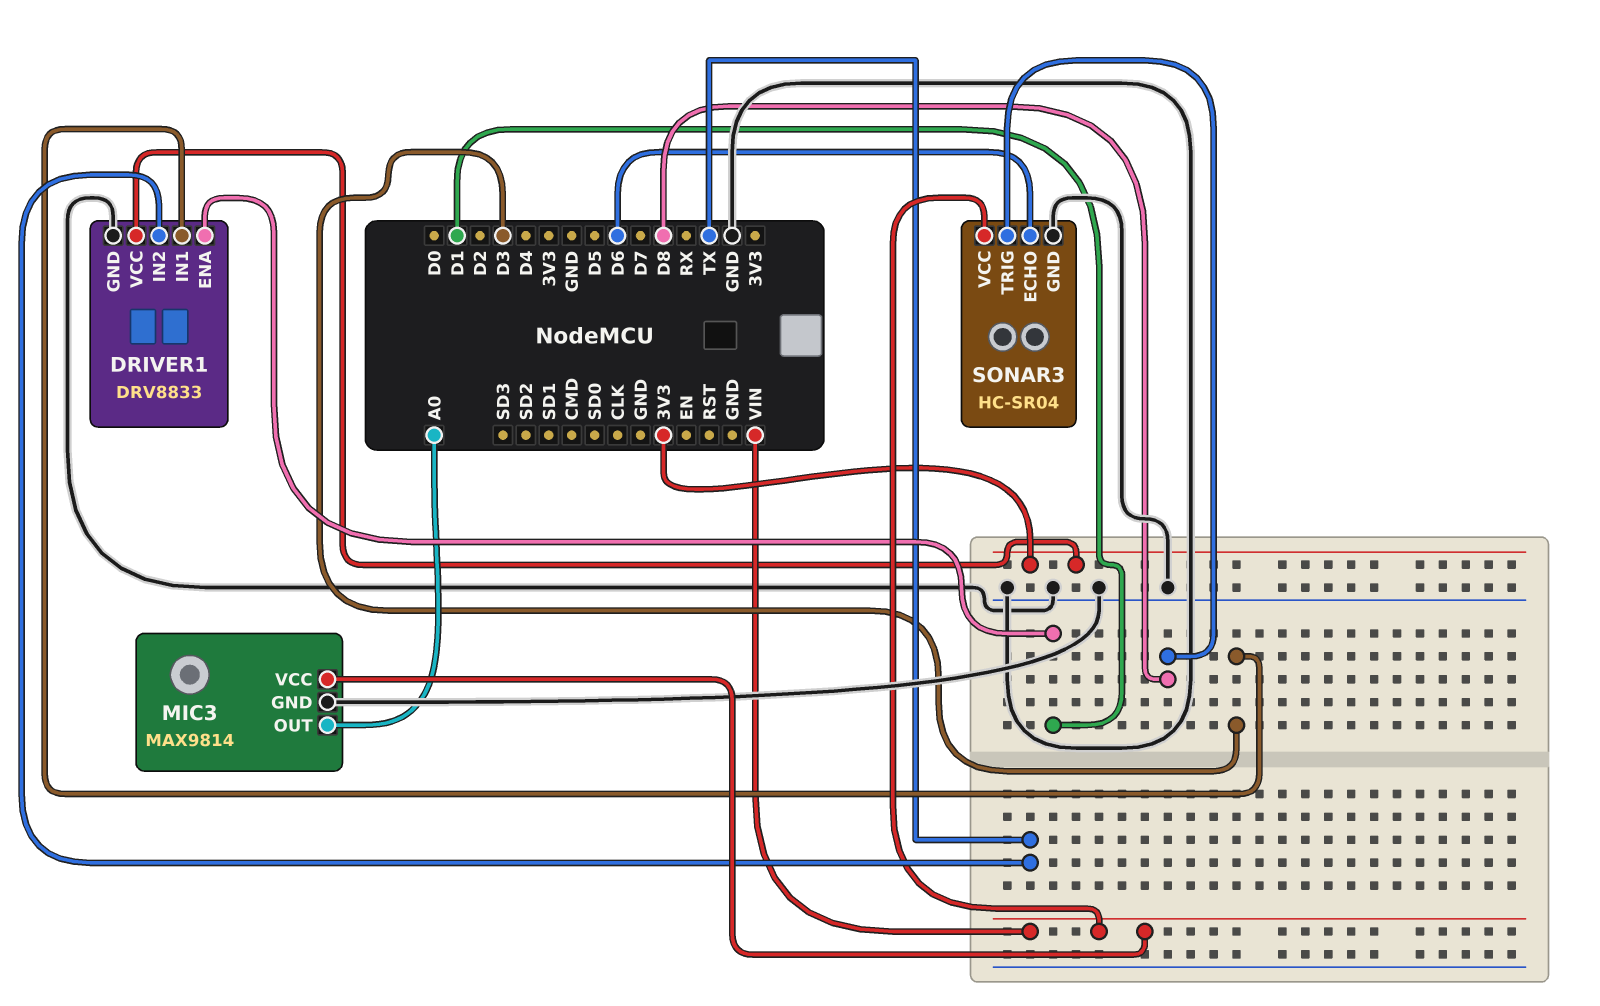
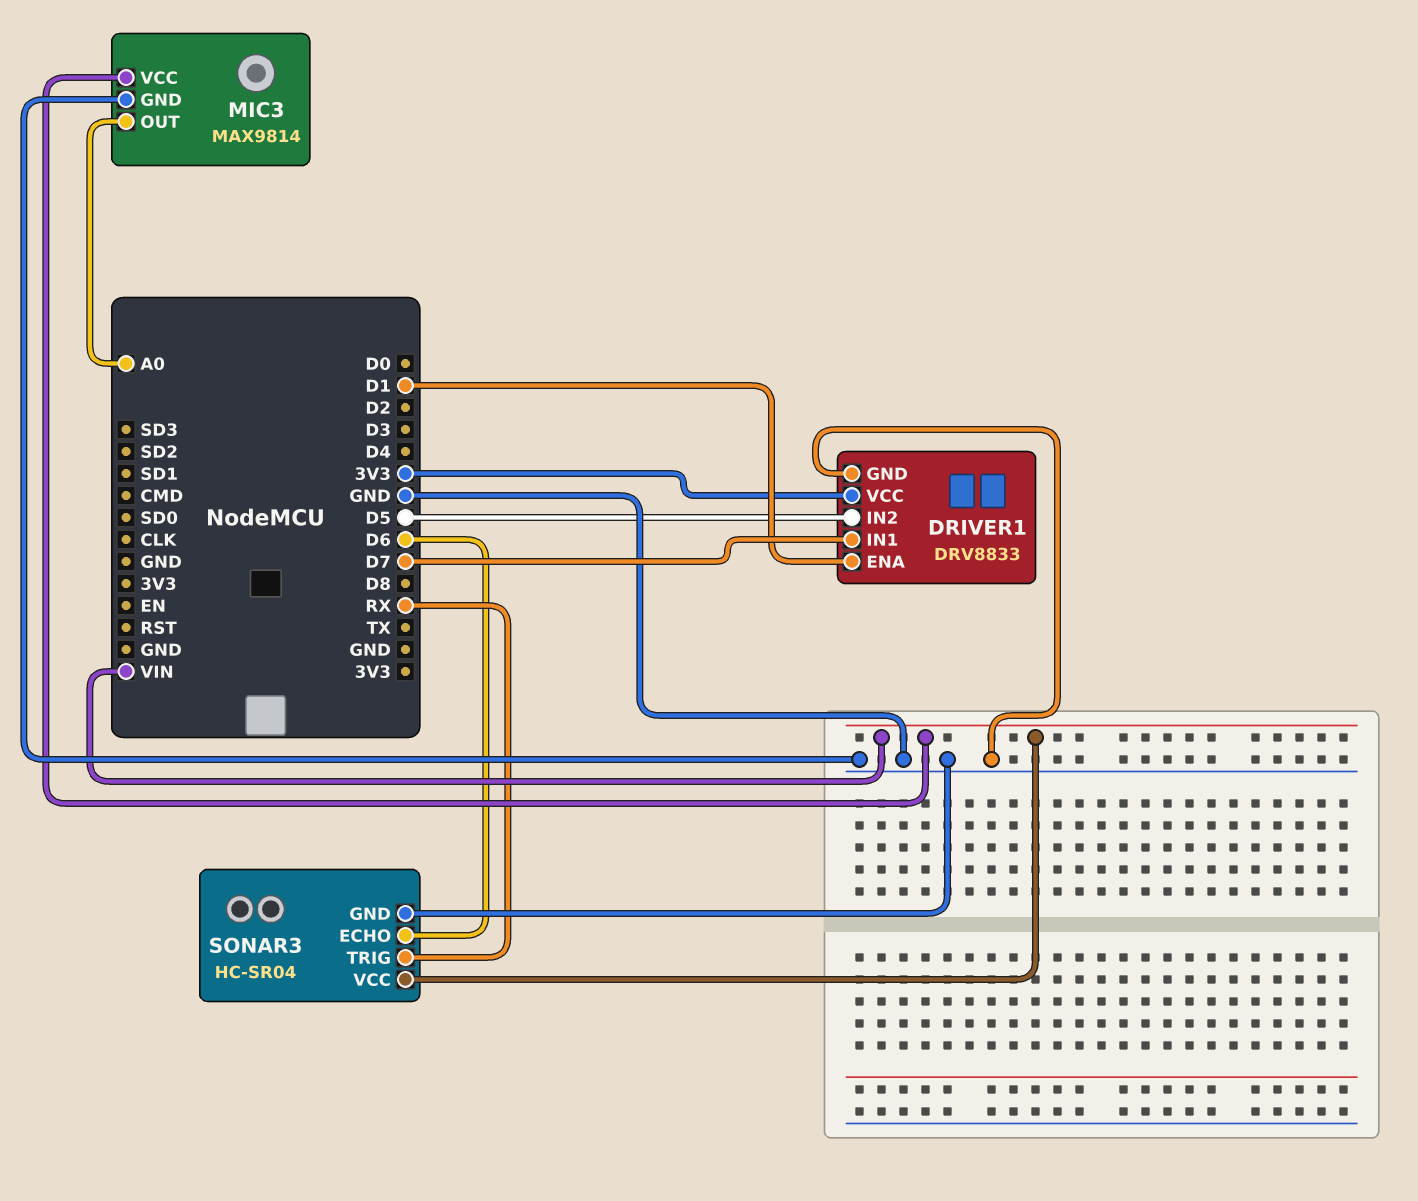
DRIVER1 pin IN1: D3 -> D7
DRIVER1 pin IN2: TX -> D5
SONAR3 pin TRIG: D8 -> RX

